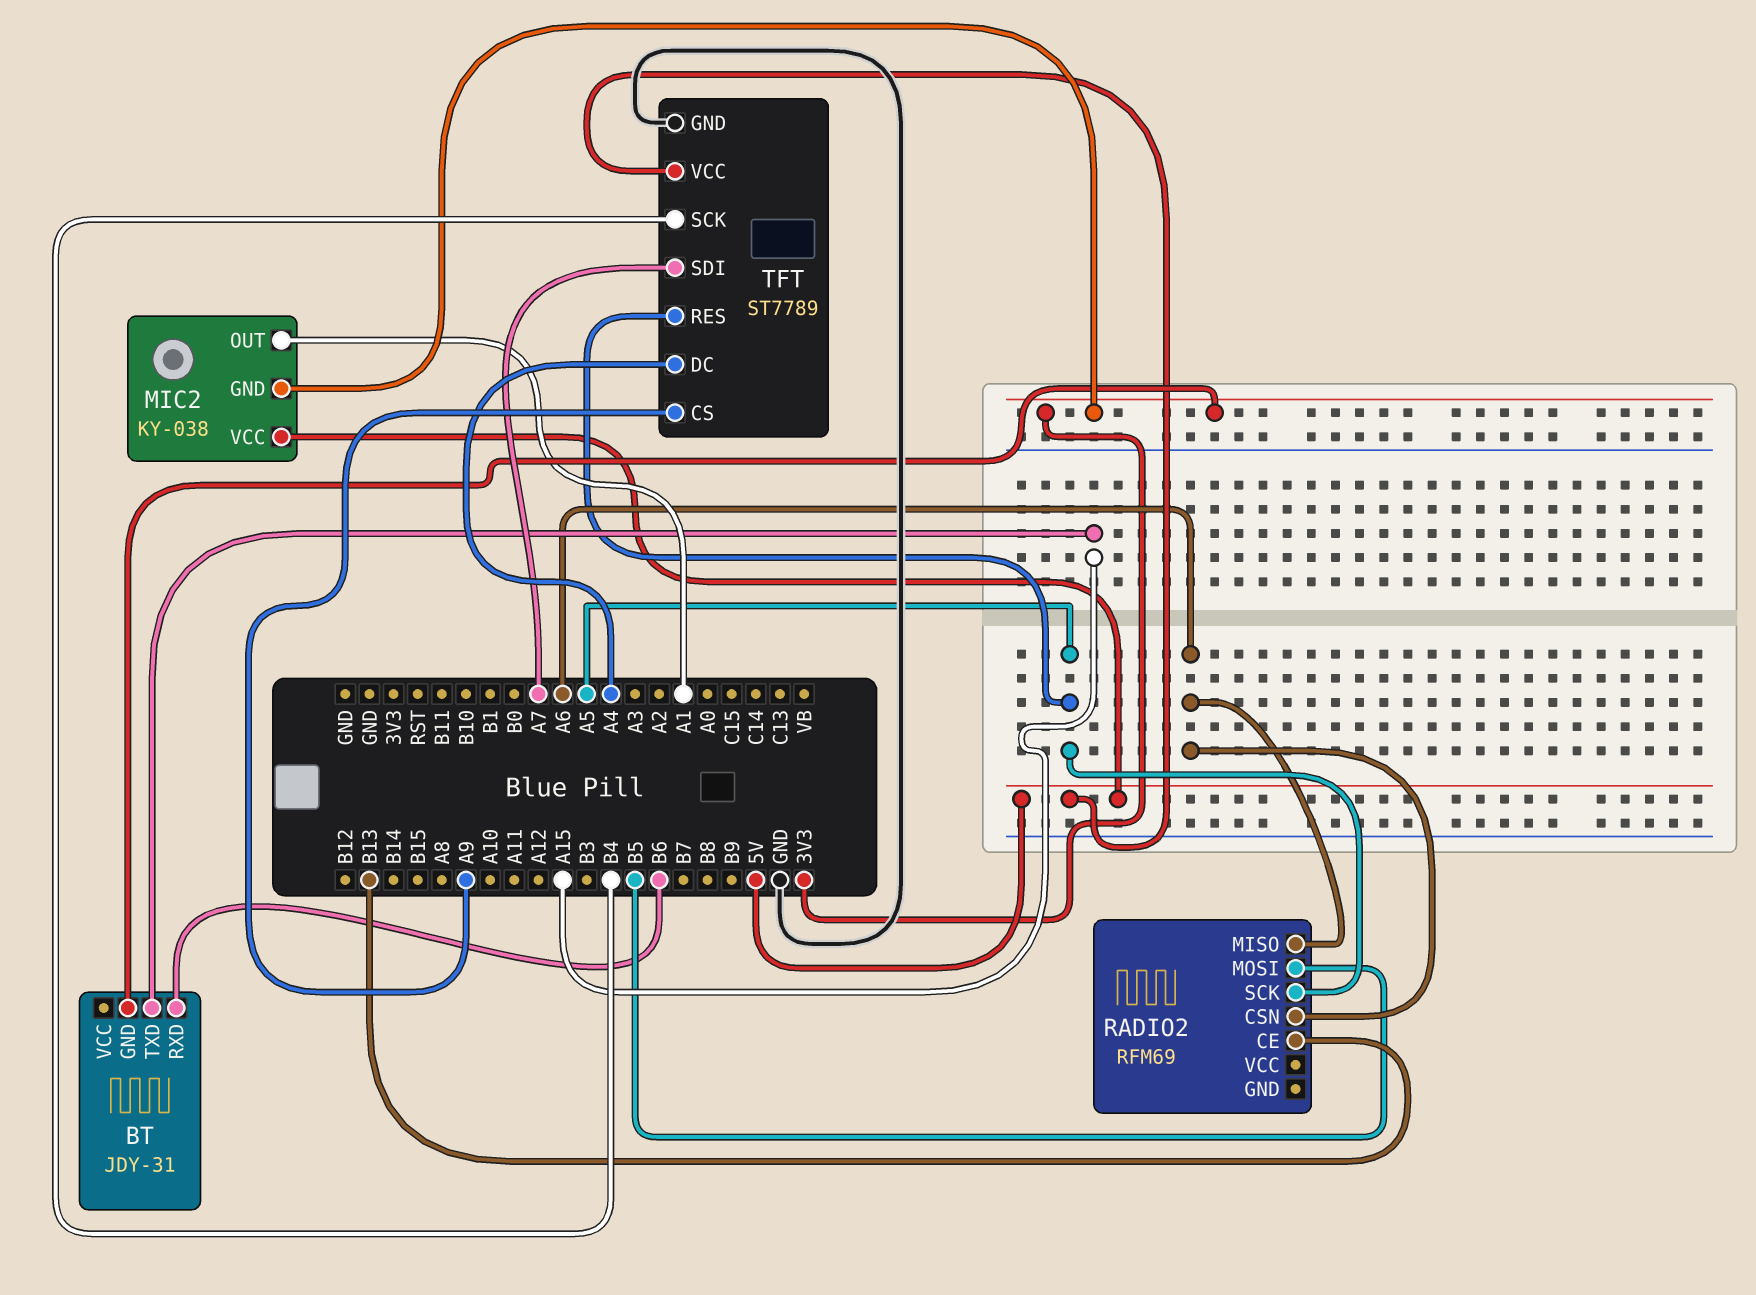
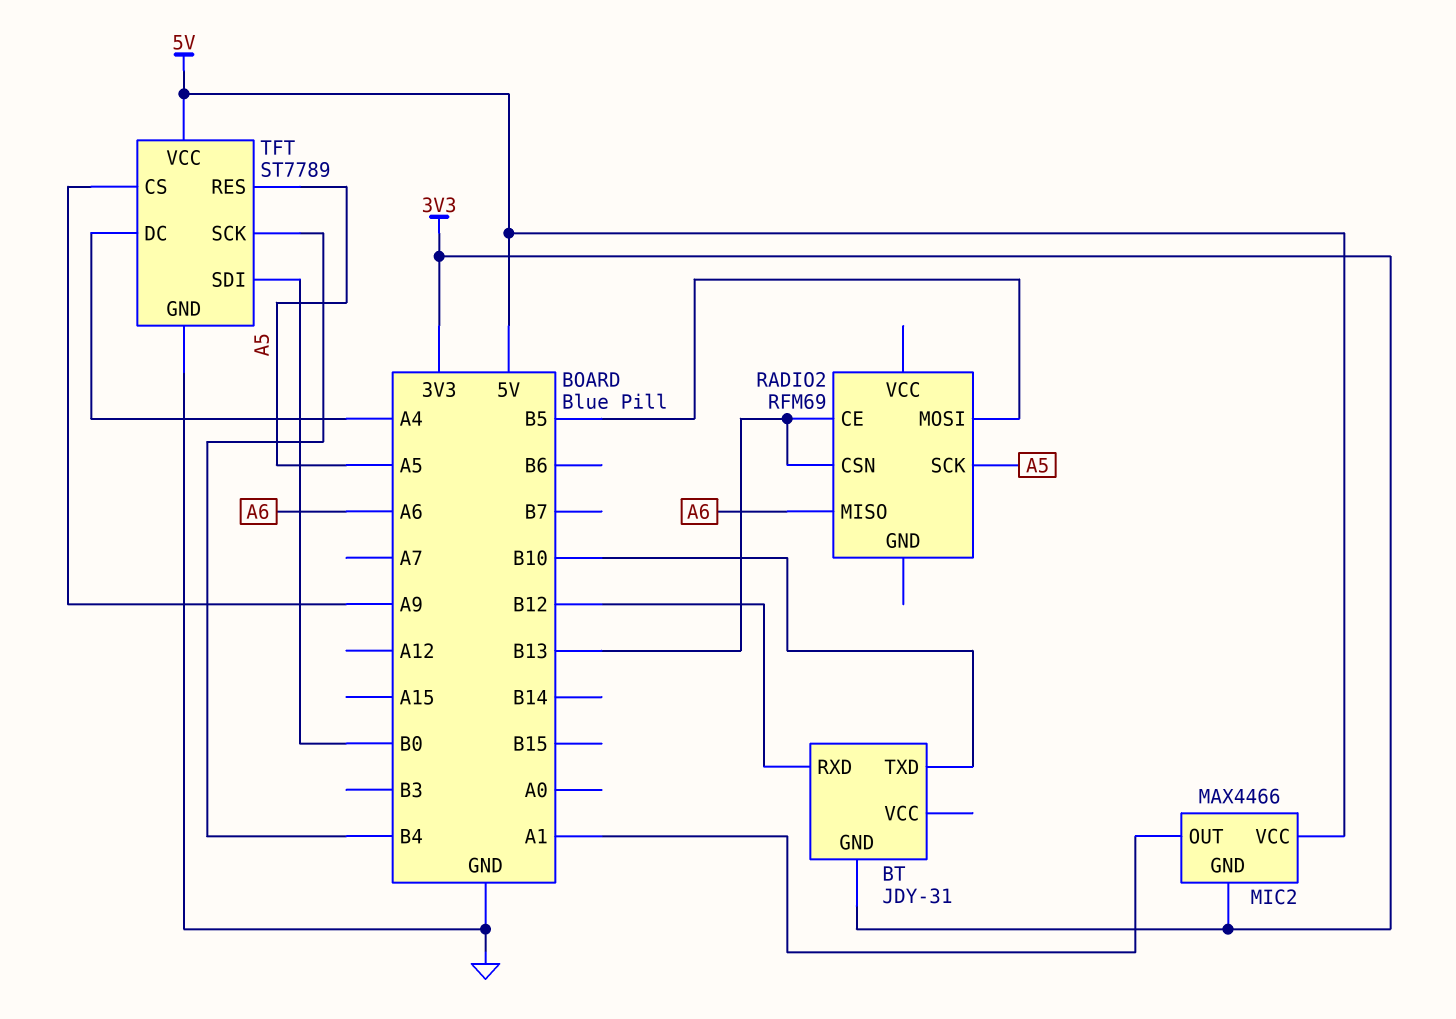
BT pin RXD: B6 -> B12
BT pin TXD: A15 -> B10
MIC2: KY-038 -> MAX4466
RADIO2 pin CSN: A6 -> B13
TFT pin SDI: A7 -> B0

